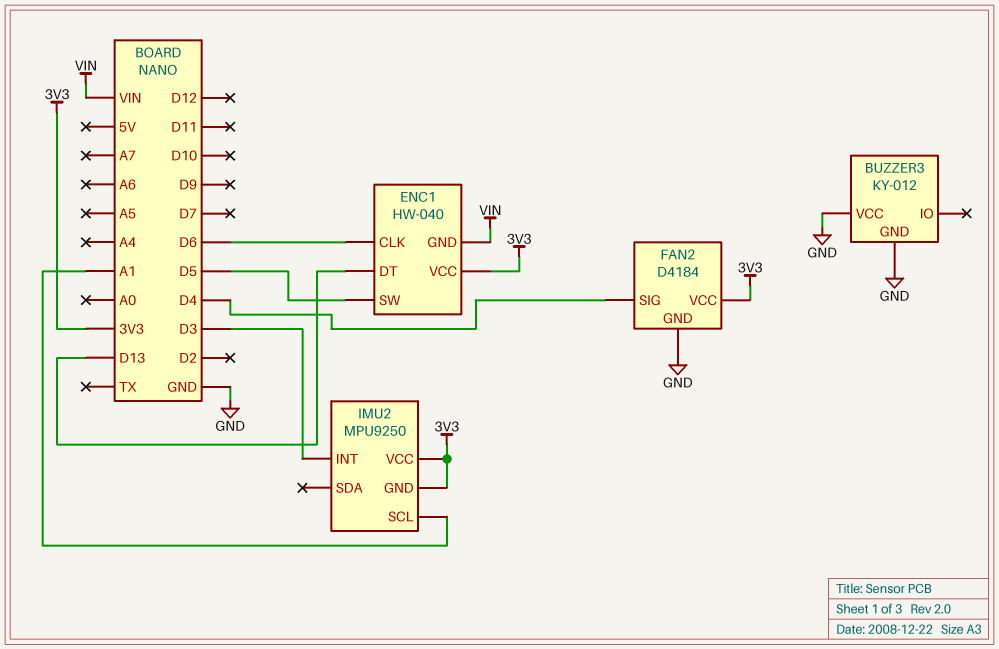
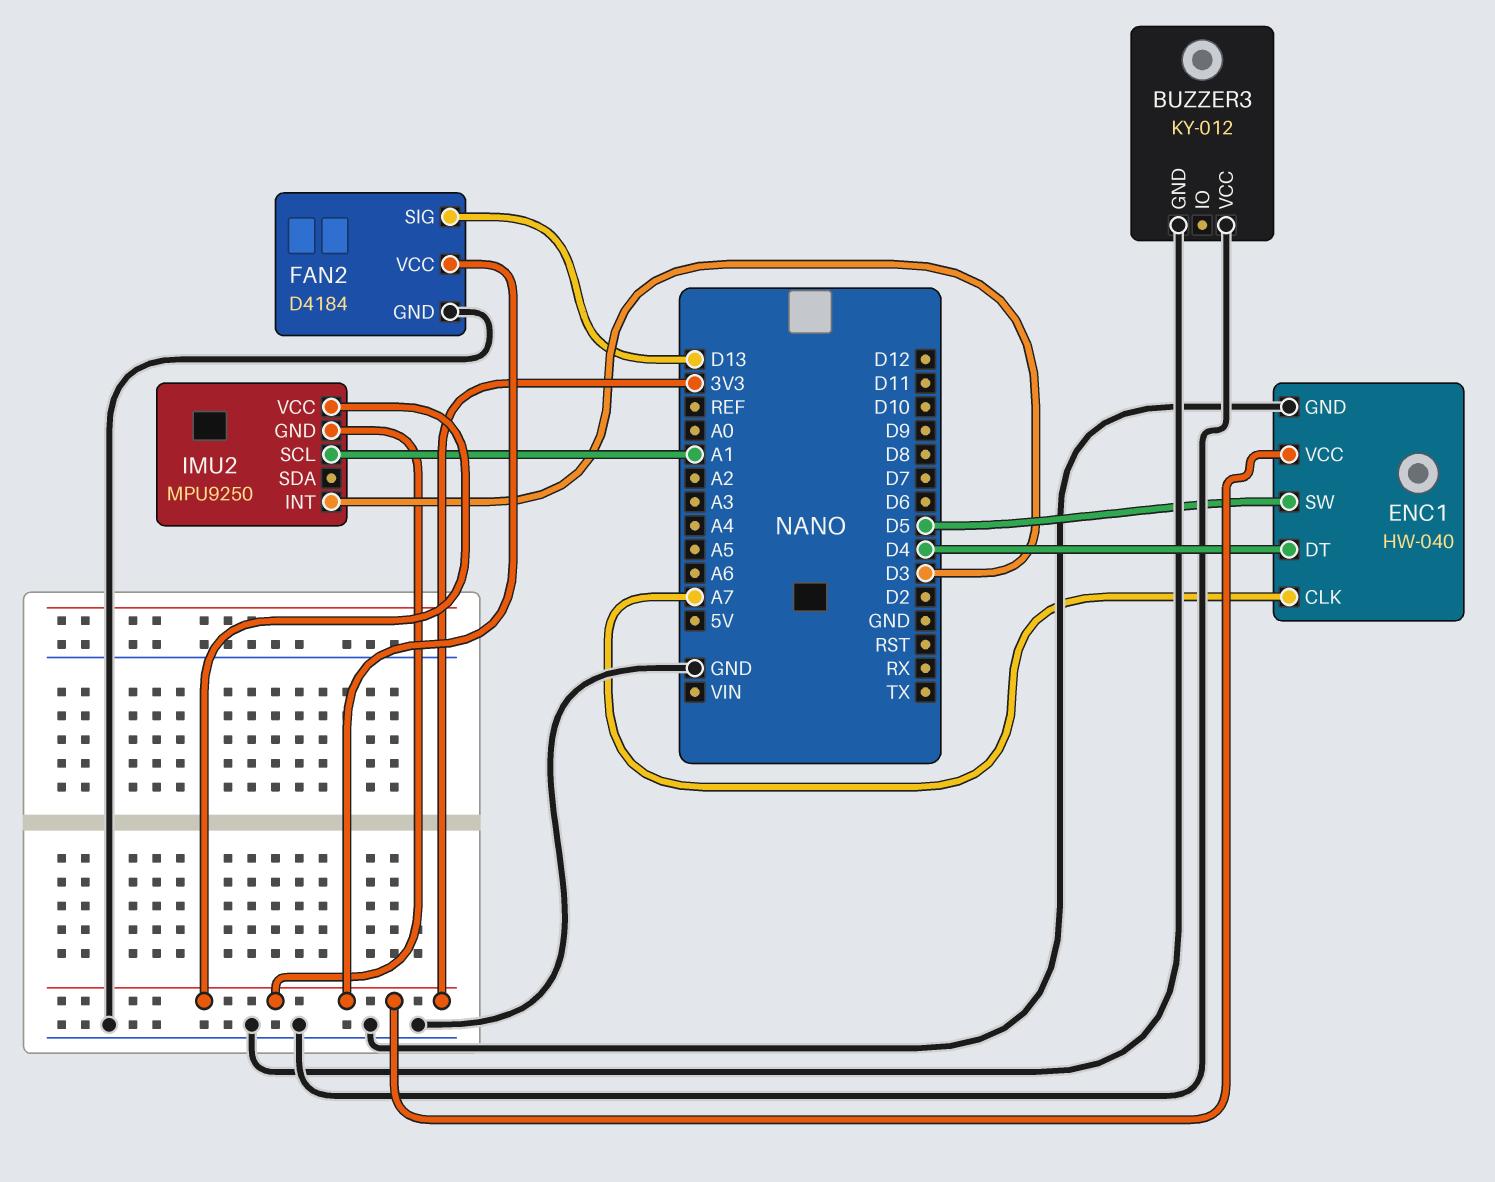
ENC1 pin CLK: D6 -> A7
ENC1 pin DT: D13 -> D4
ENC1 pin GND: VIN -> GND
FAN2 pin SIG: D4 -> D13

